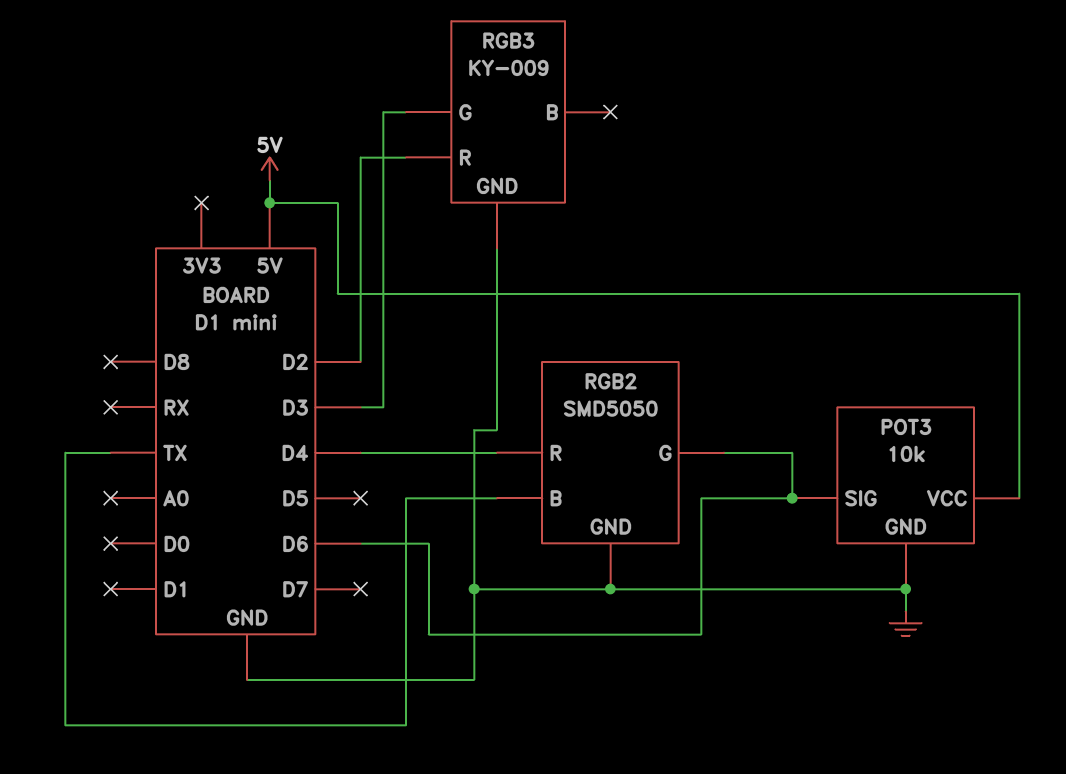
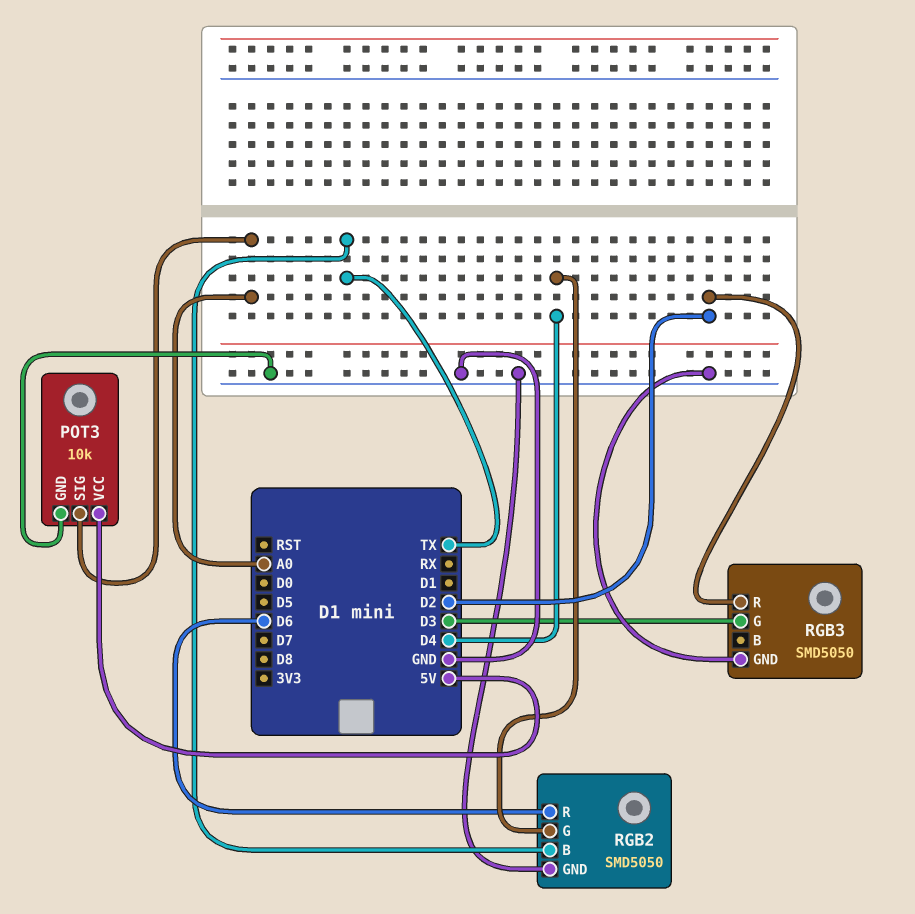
POT3 pin SIG: D6 -> A0
RGB2 pin G: D6 -> D4
RGB2 pin R: D4 -> D6
RGB3: KY-009 -> SMD5050

